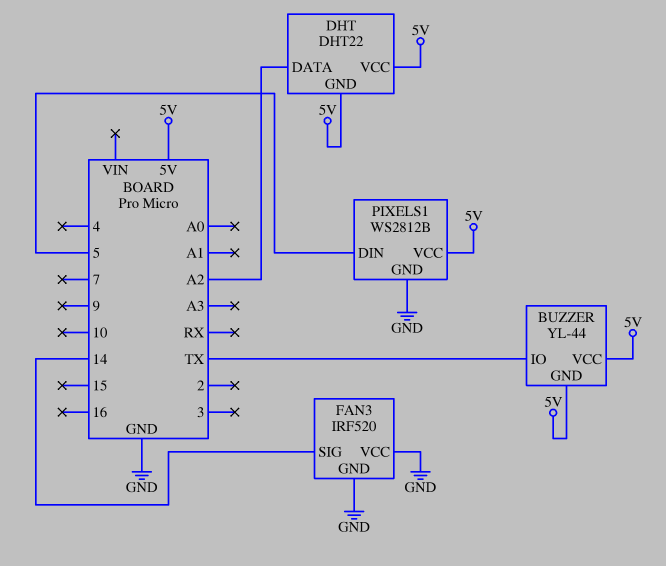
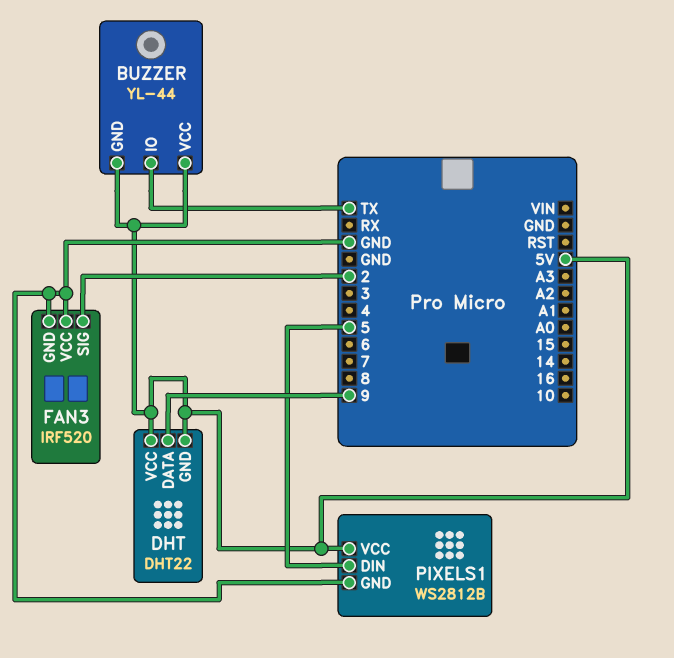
DHT pin DATA: A2 -> 9
FAN3 pin SIG: 14 -> 2

